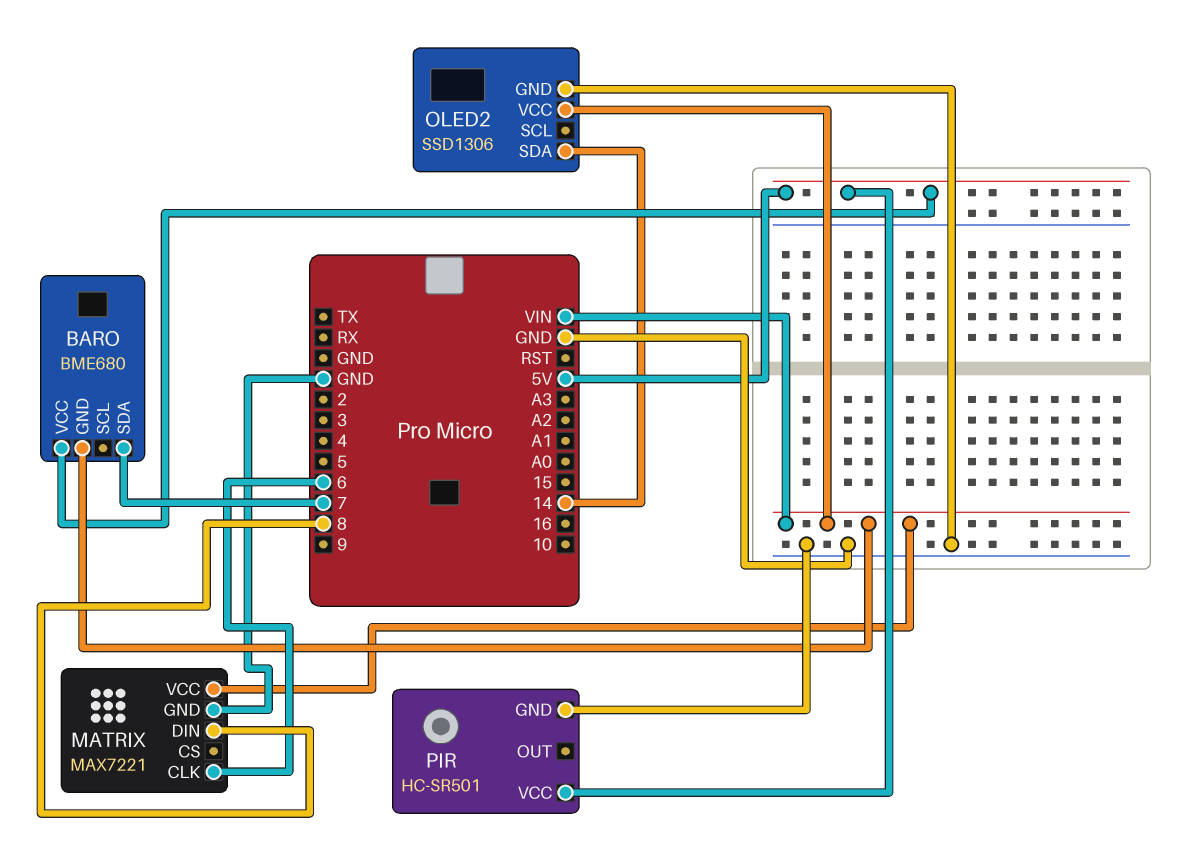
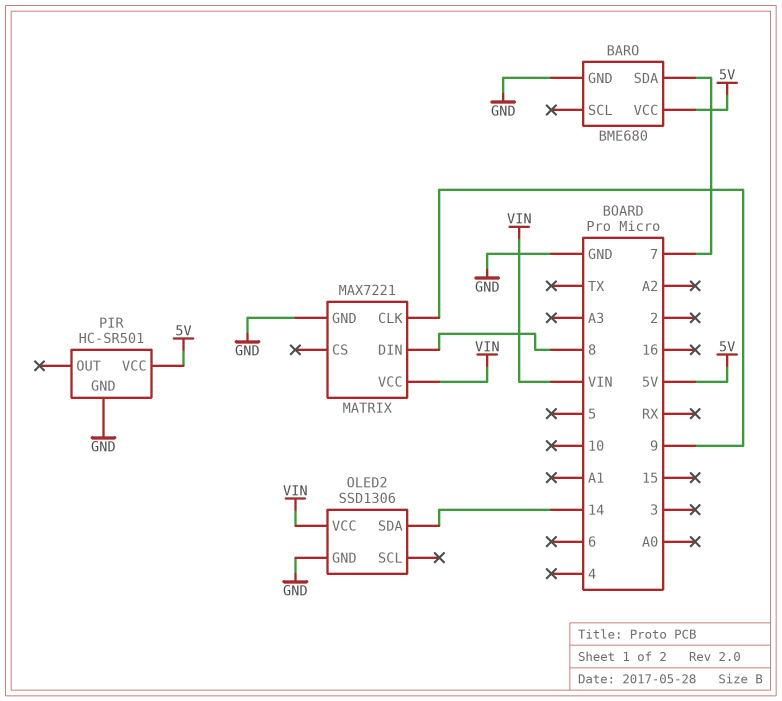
BARO pin GND: VIN -> GND
MATRIX pin CLK: 6 -> 9

